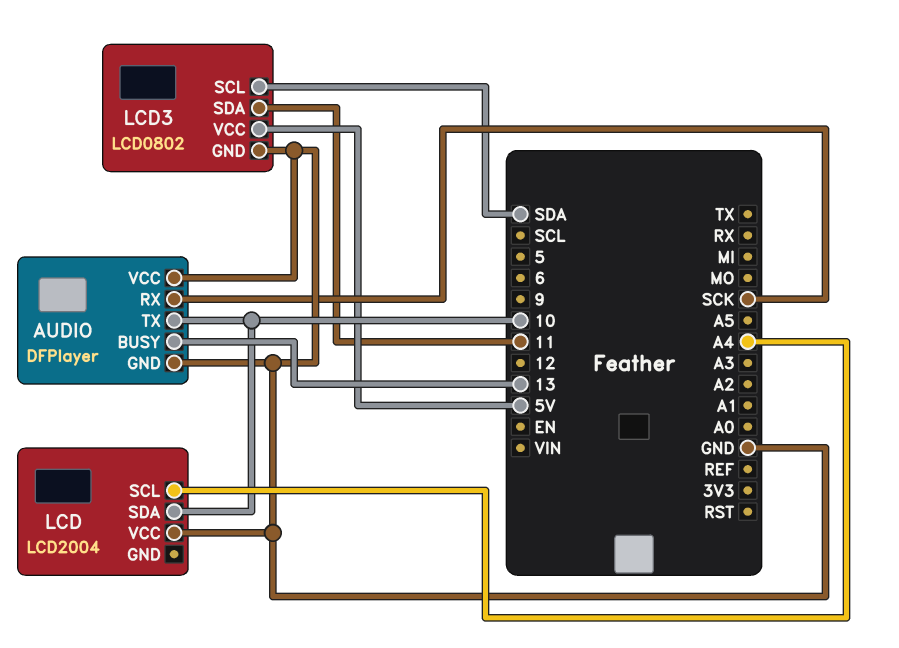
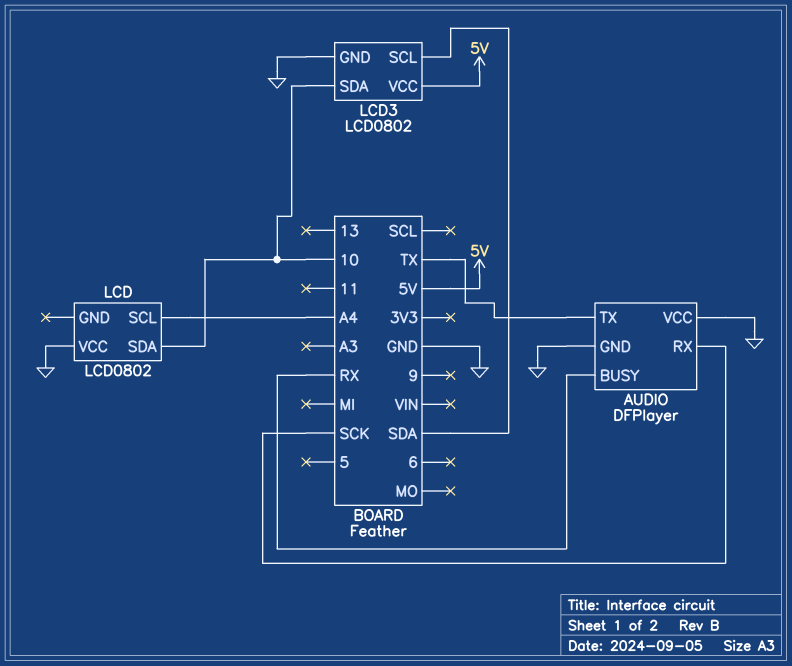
AUDIO pin BUSY: 13 -> RX
AUDIO pin TX: 10 -> TX
LCD: LCD2004 -> LCD0802
LCD3 pin SDA: 11 -> 10

